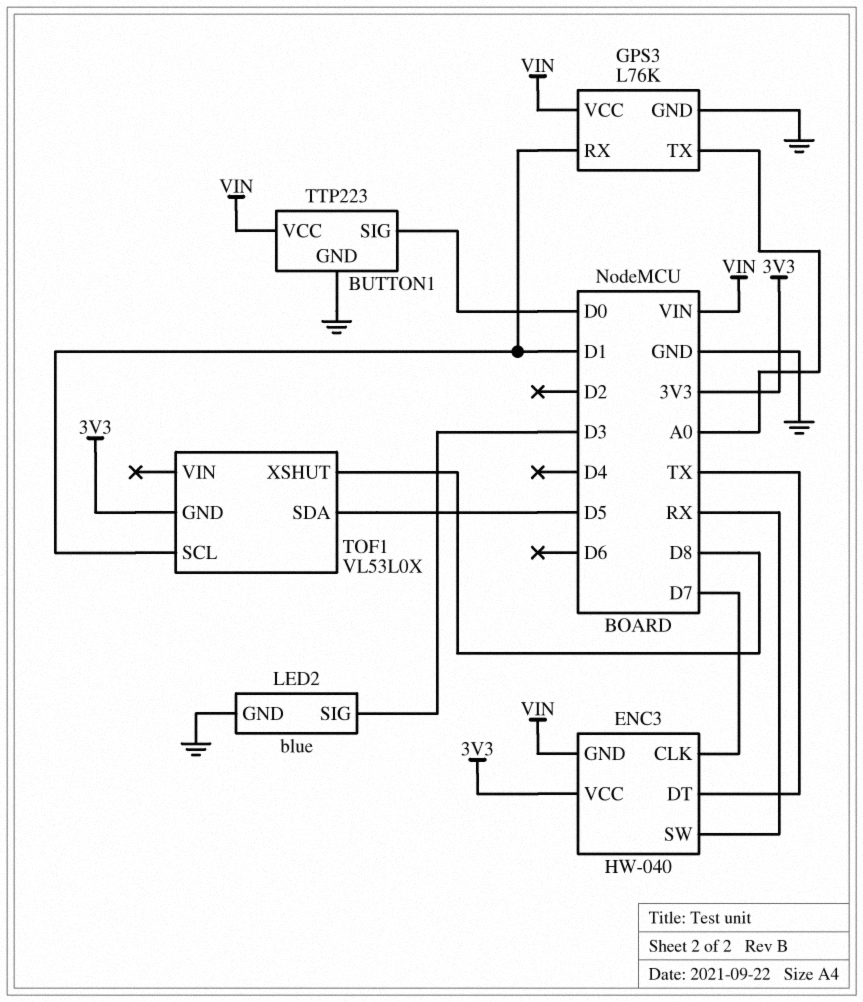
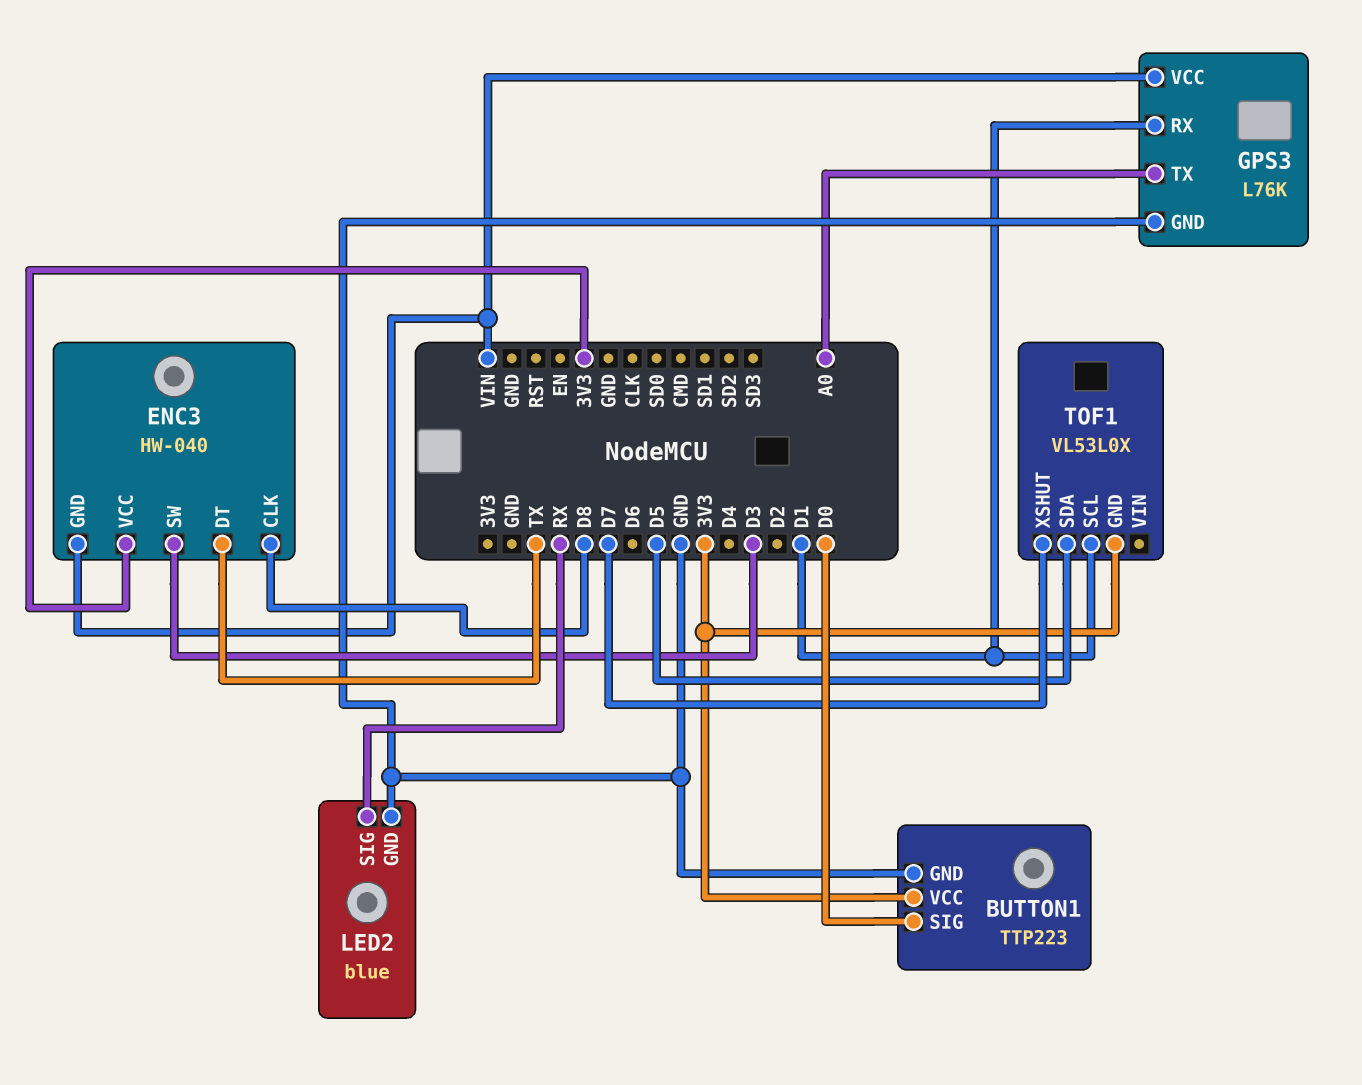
BUTTON1 pin VCC: VIN -> 3V3
ENC3 pin CLK: D7 -> D8
ENC3 pin SW: RX -> D3
LED2 pin SIG: D3 -> RX
TOF1 pin XSHUT: D8 -> D7

